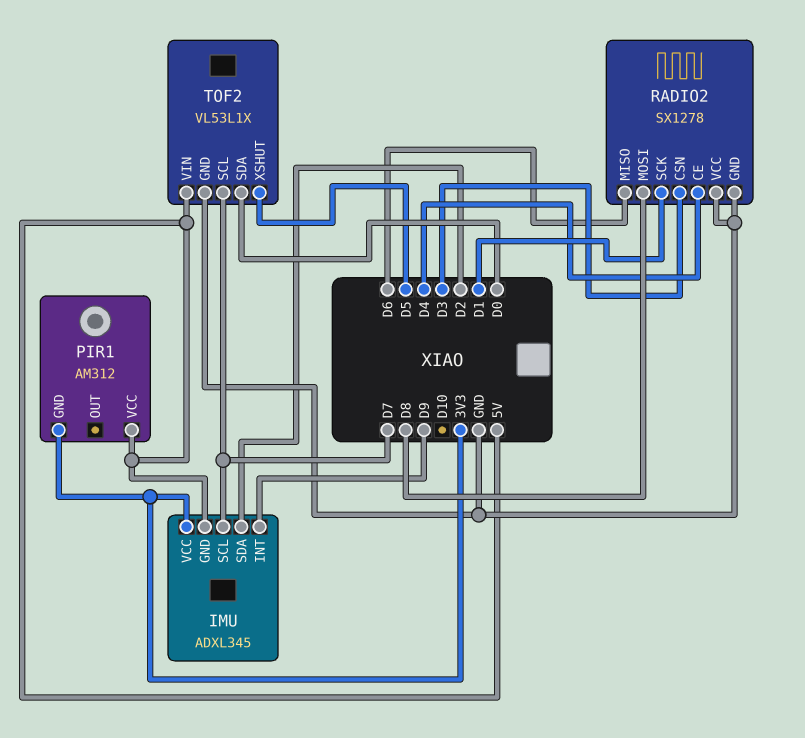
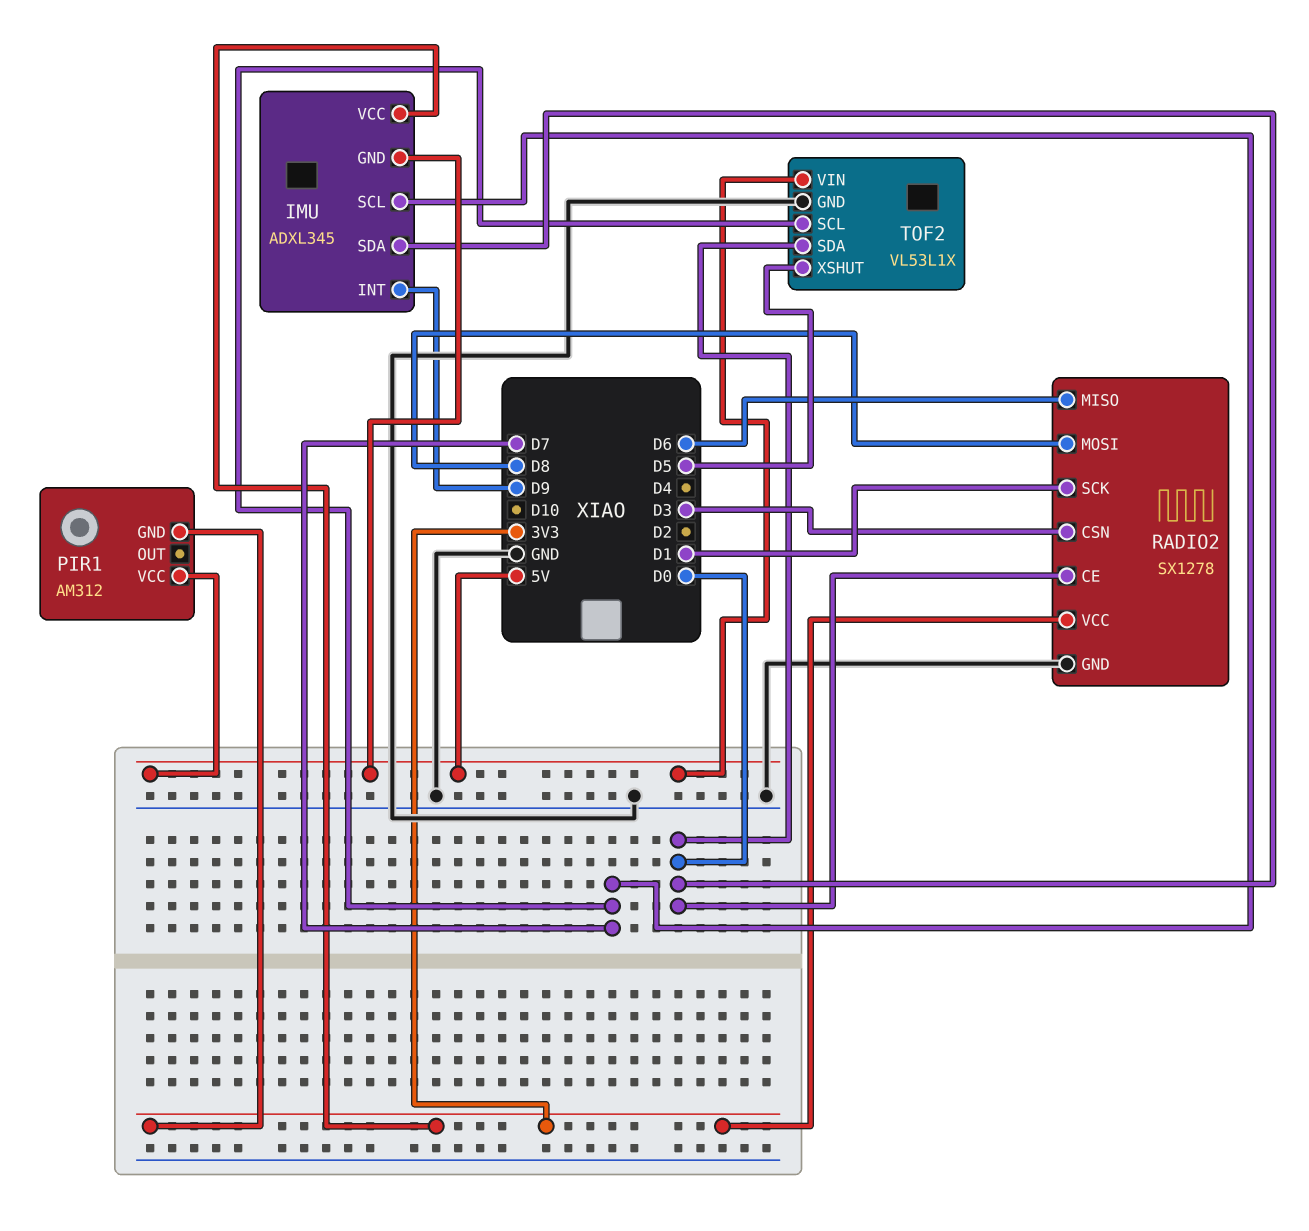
IMU pin SDA: D2 -> D0
RADIO2 pin CE: D4 -> D0
RADIO2 pin VCC: GND -> 3V3

